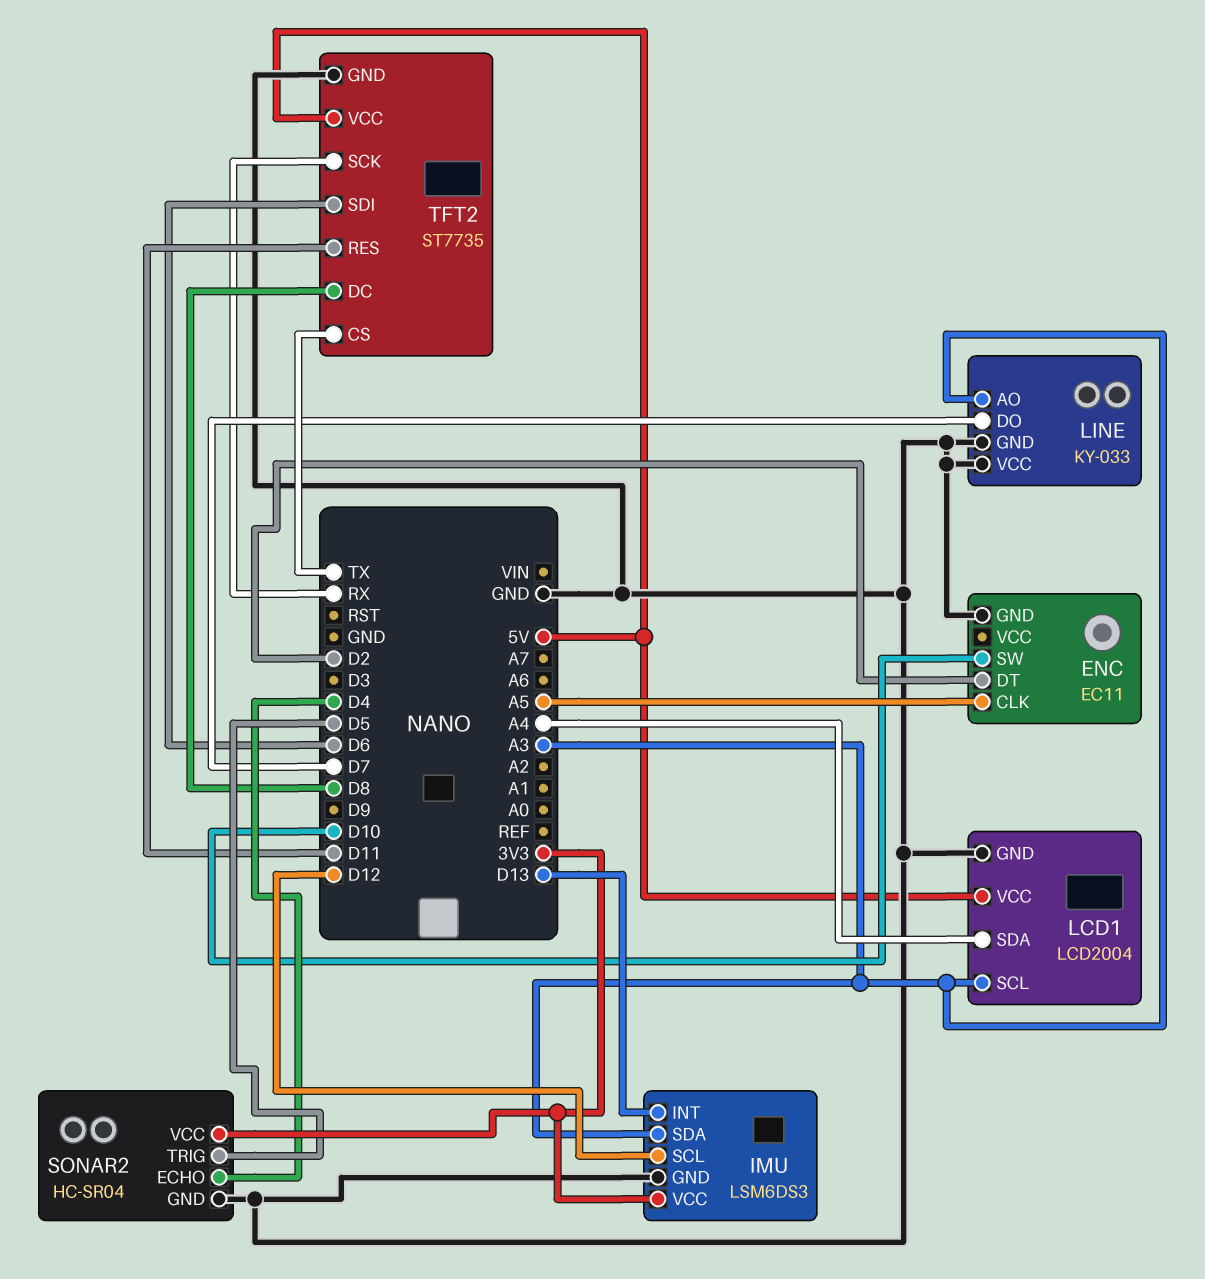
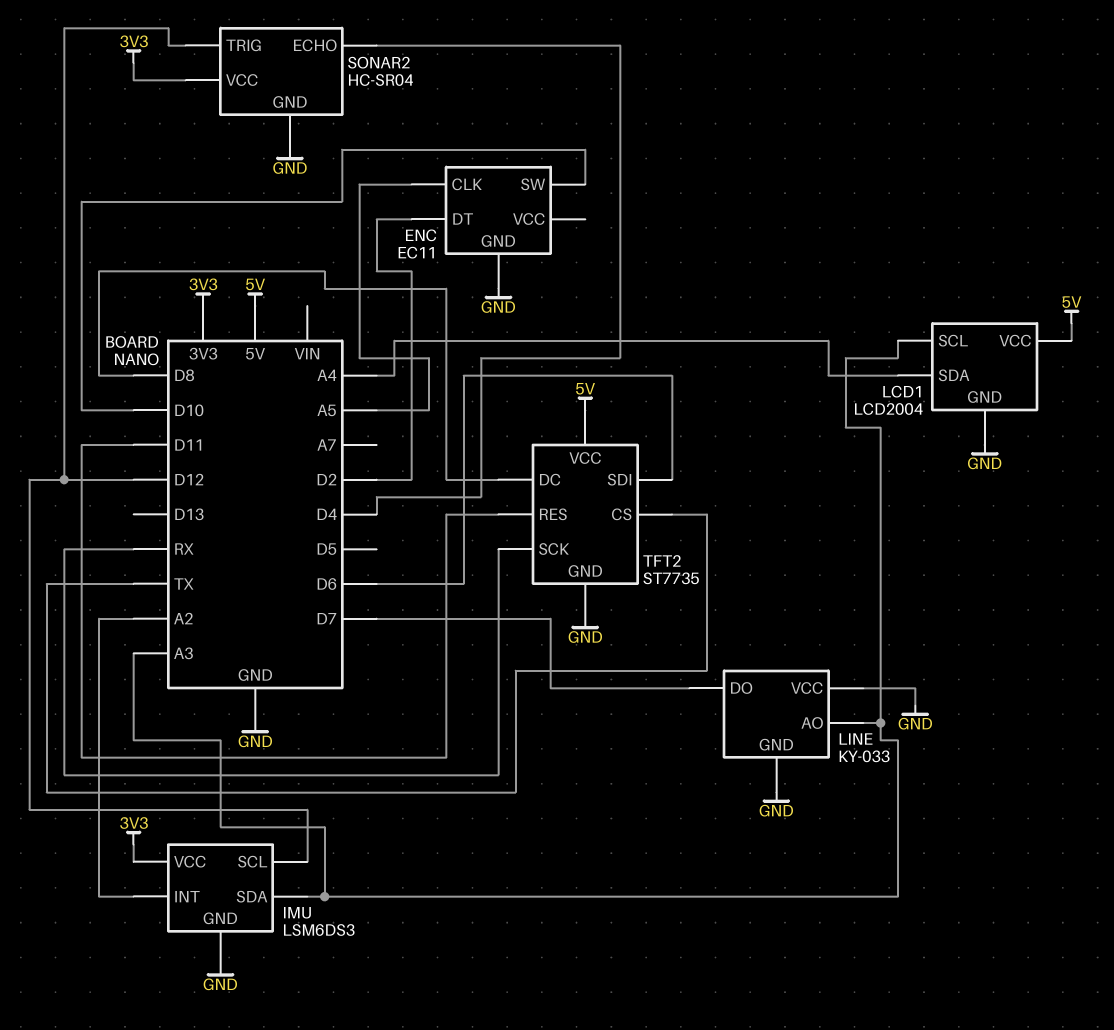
IMU pin INT: D13 -> A2
SONAR2 pin TRIG: D5 -> D12

